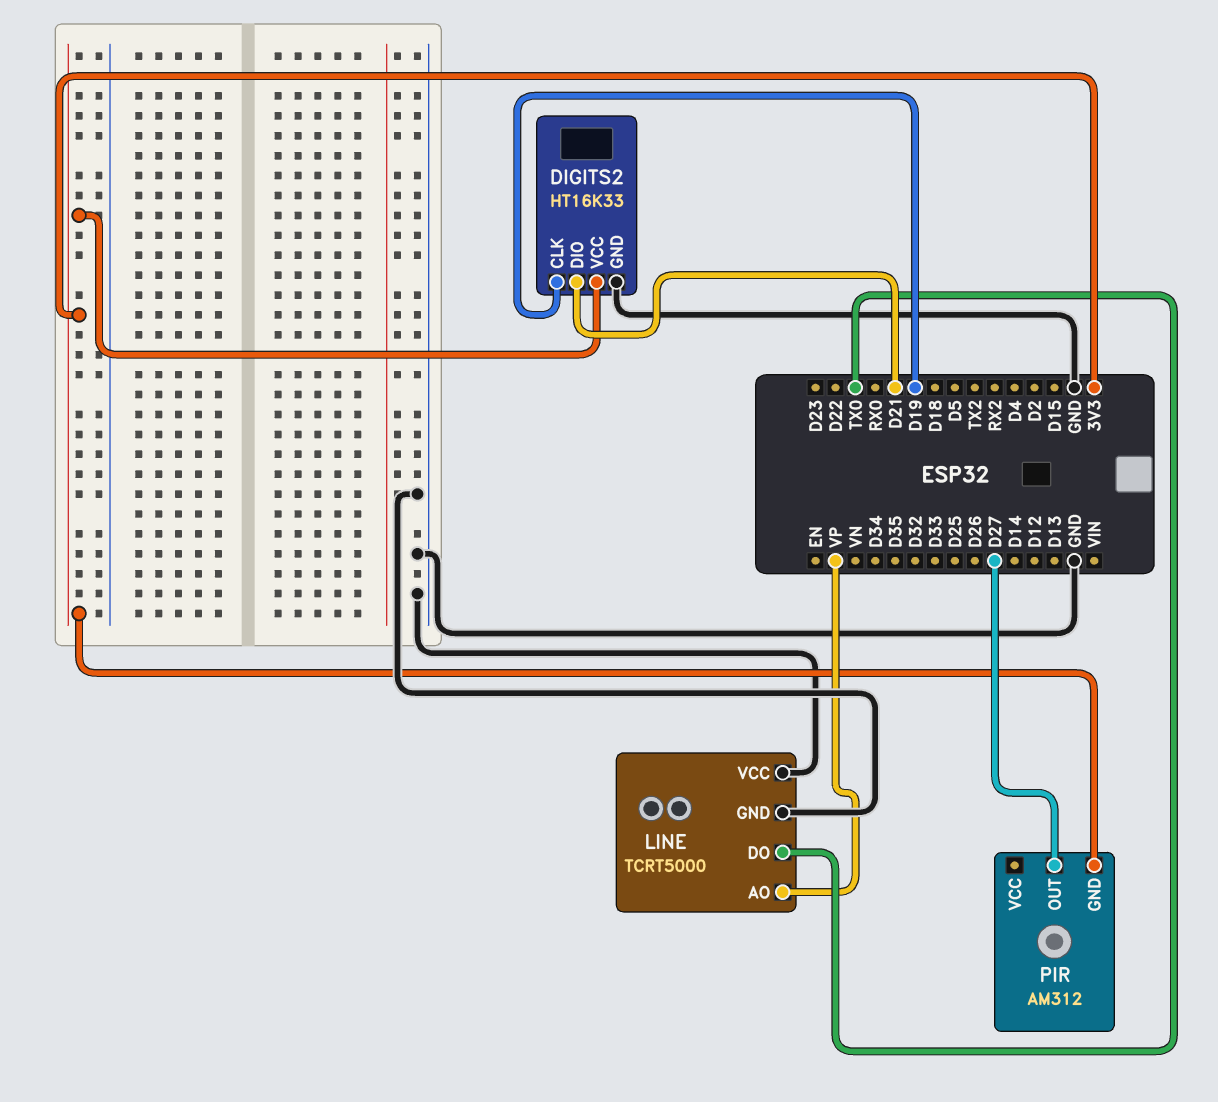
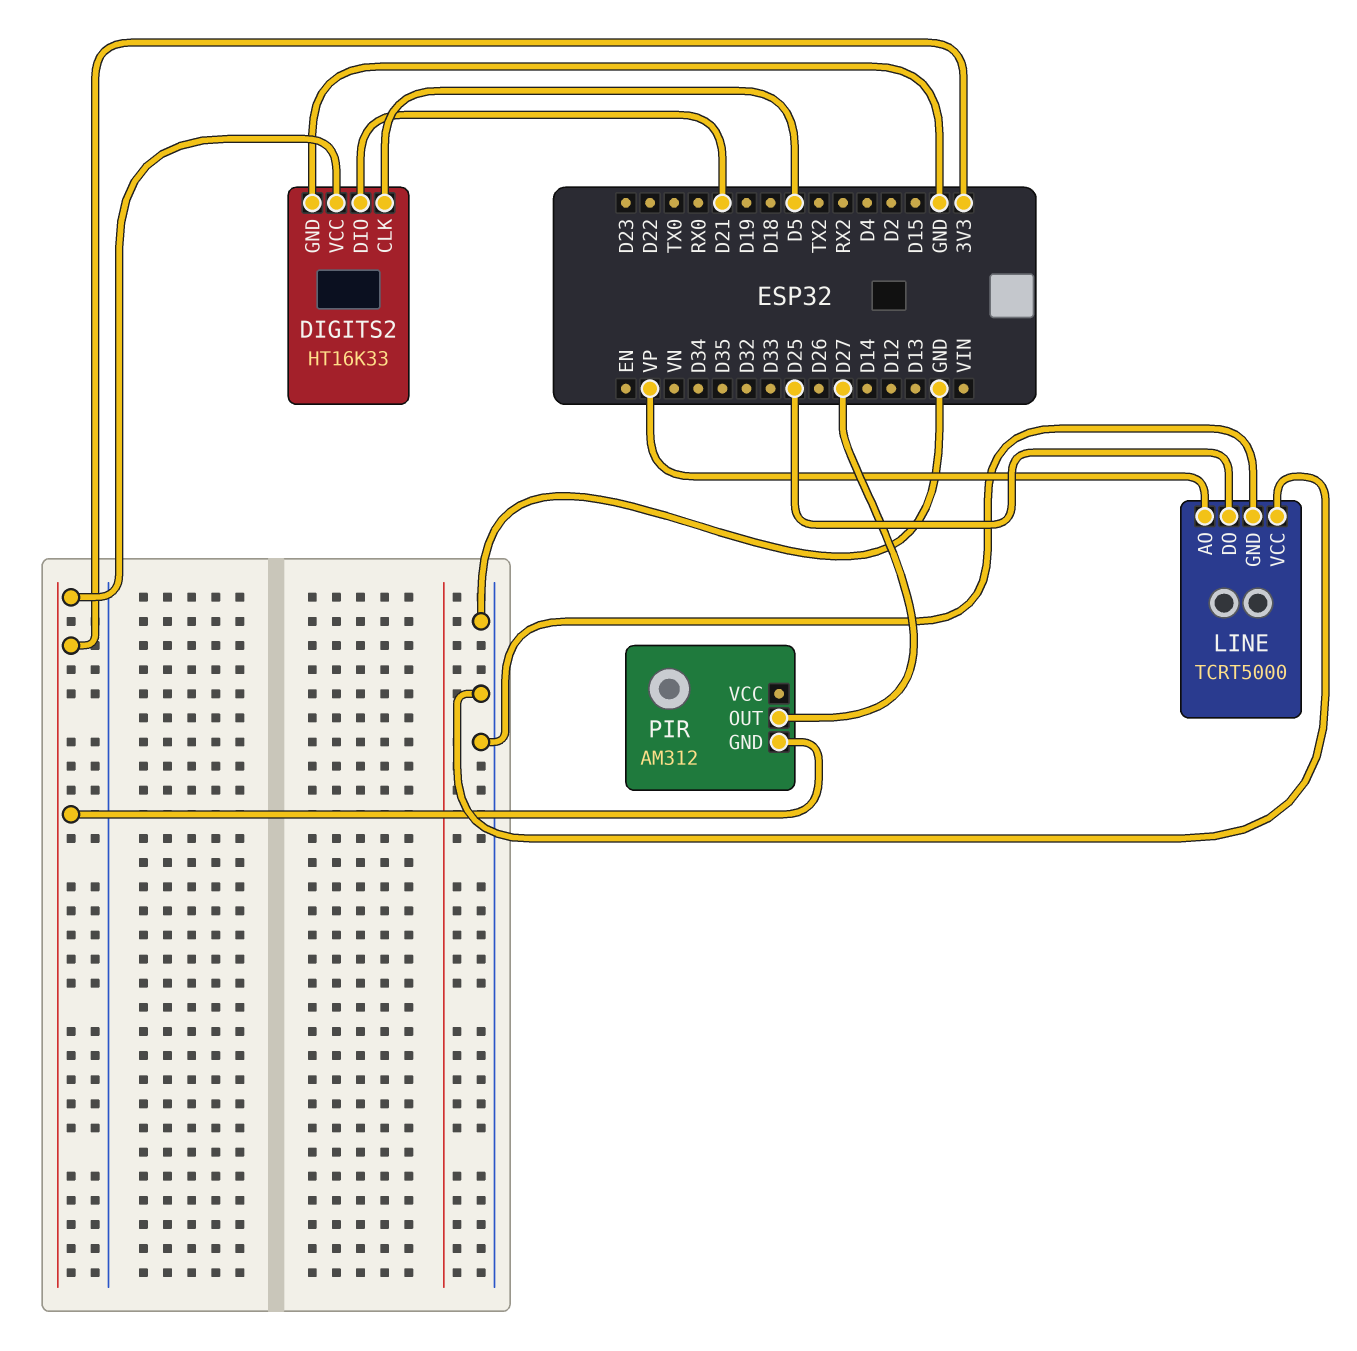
DIGITS2 pin CLK: D19 -> D5
LINE pin DO: TX0 -> D25

